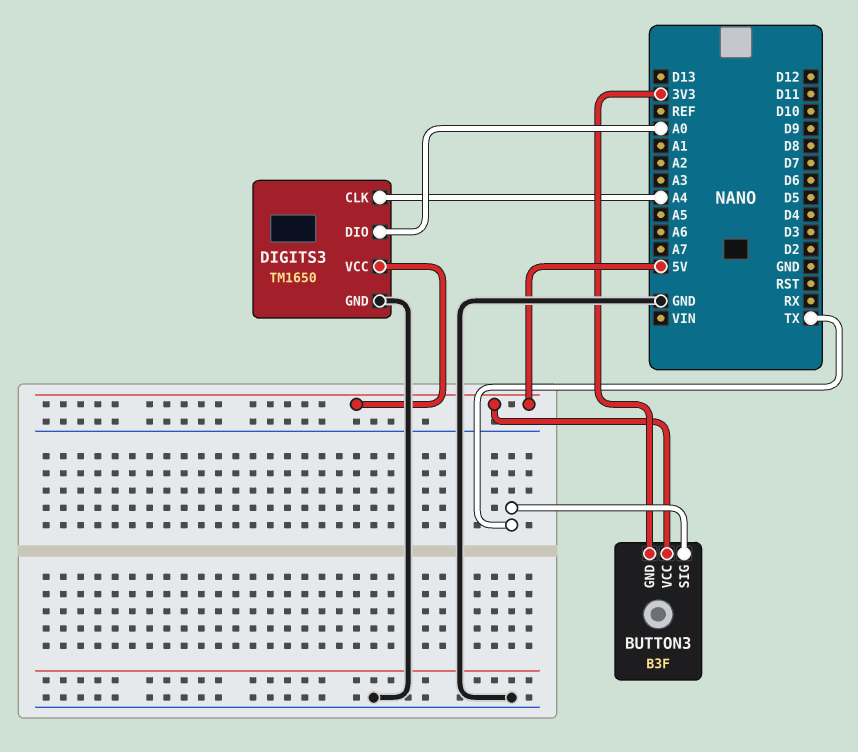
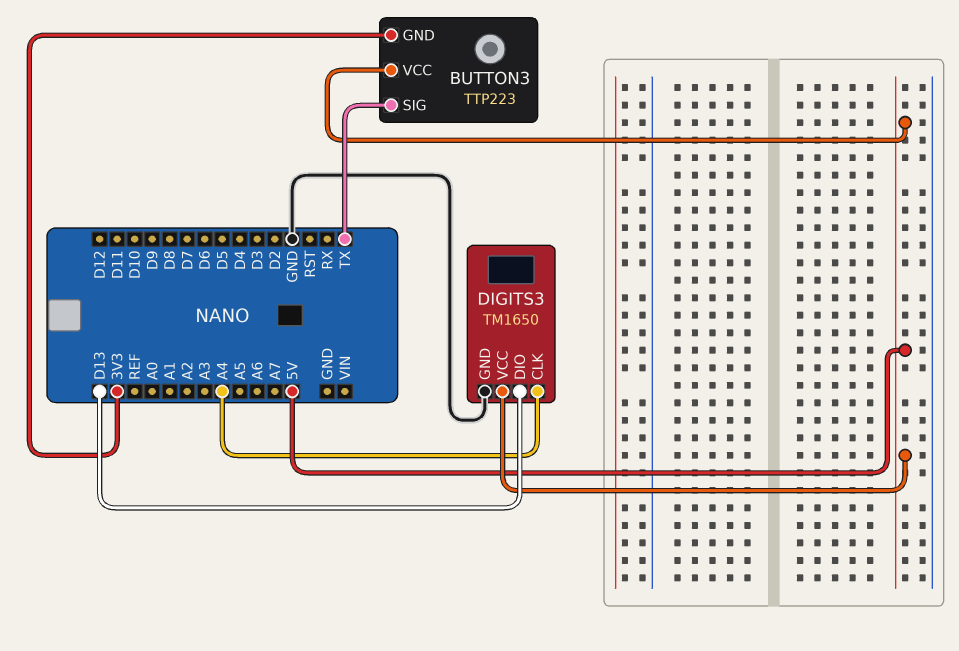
BUTTON3: B3F -> TTP223
DIGITS3 pin DIO: A0 -> D13

